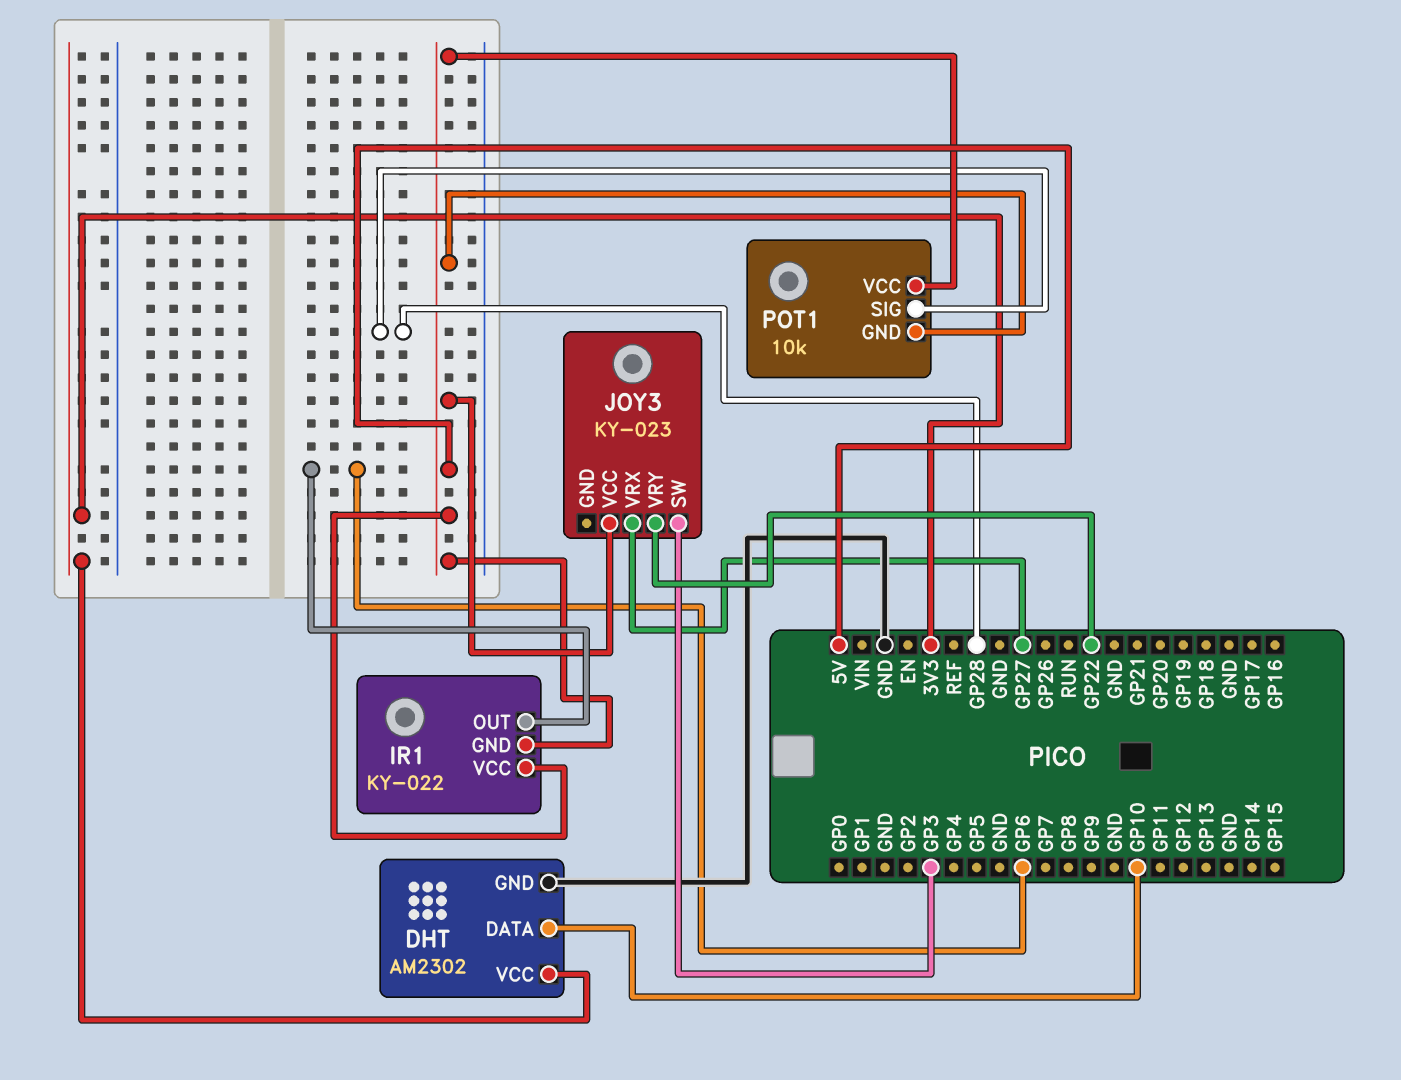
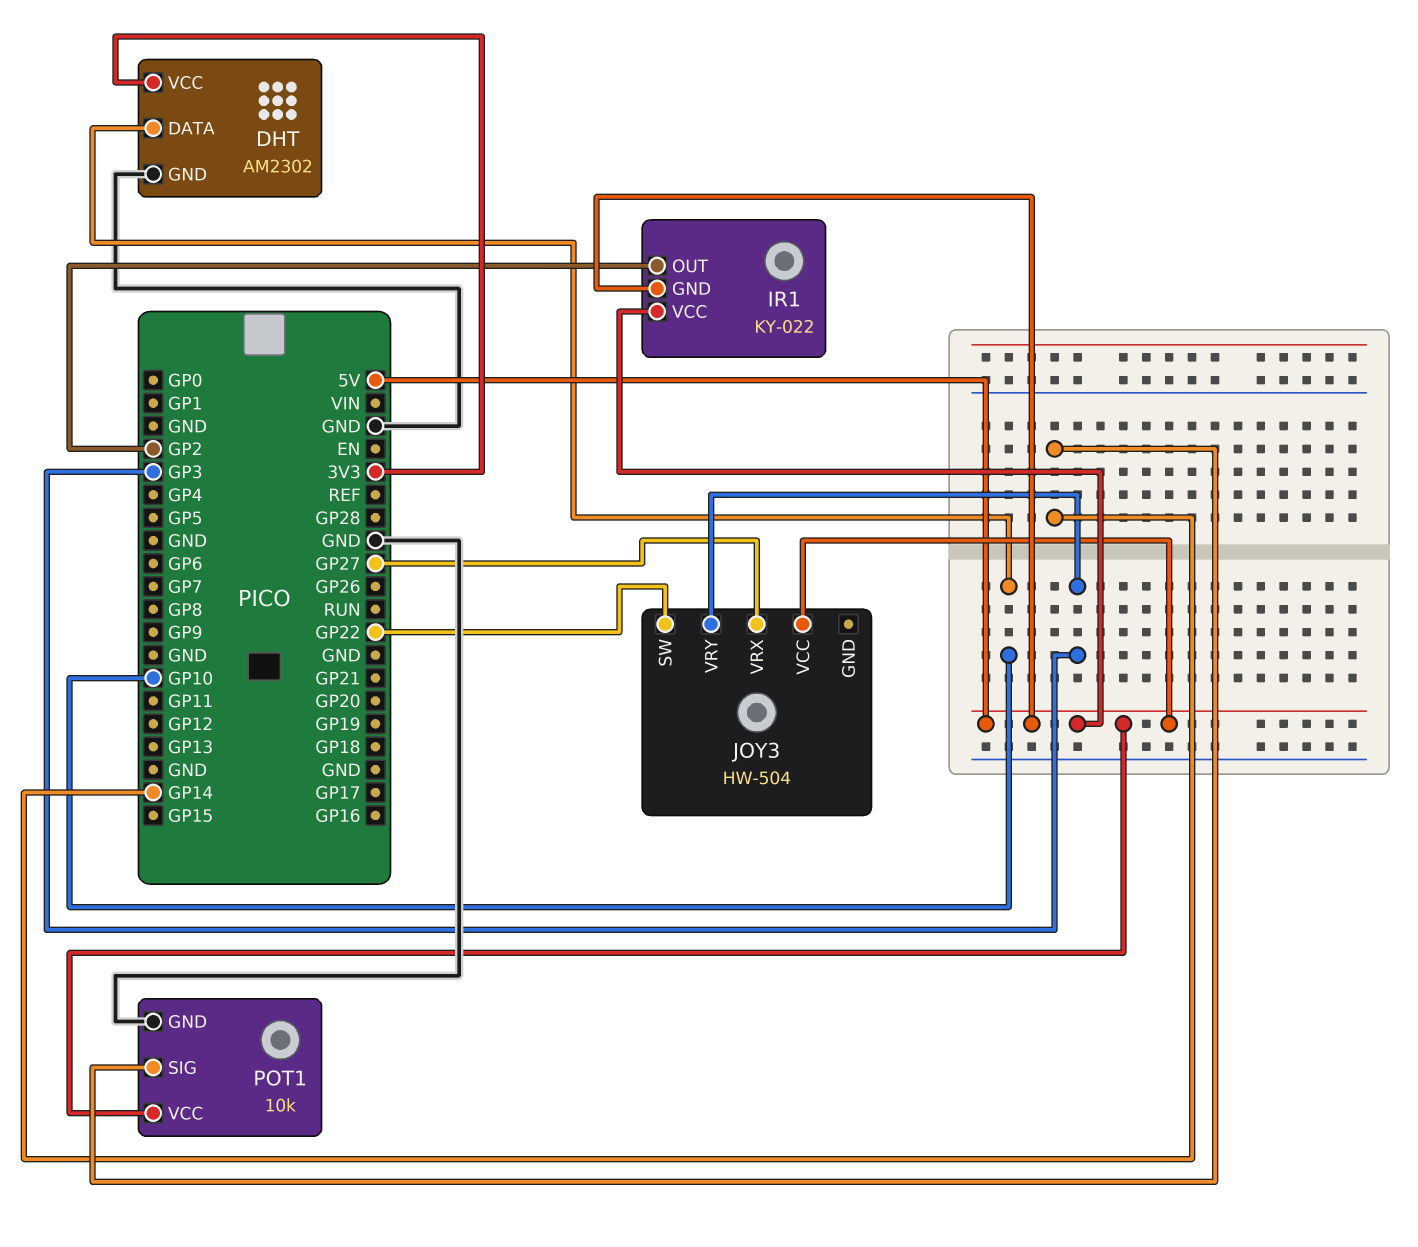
IR1 pin OUT: GP6 -> GP2
JOY3: KY-023 -> HW-504
JOY3 pin SW: GP3 -> GP22
JOY3 pin VRY: GP22 -> GP3
POT1 pin GND: 5V -> GND
POT1 pin SIG: GP28 -> GP14

